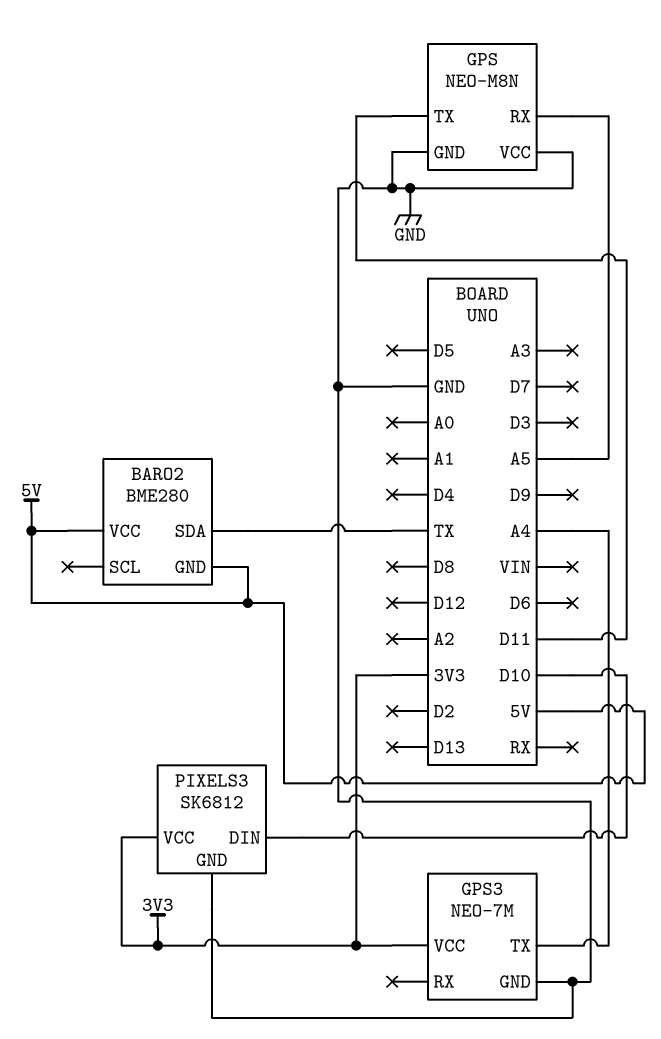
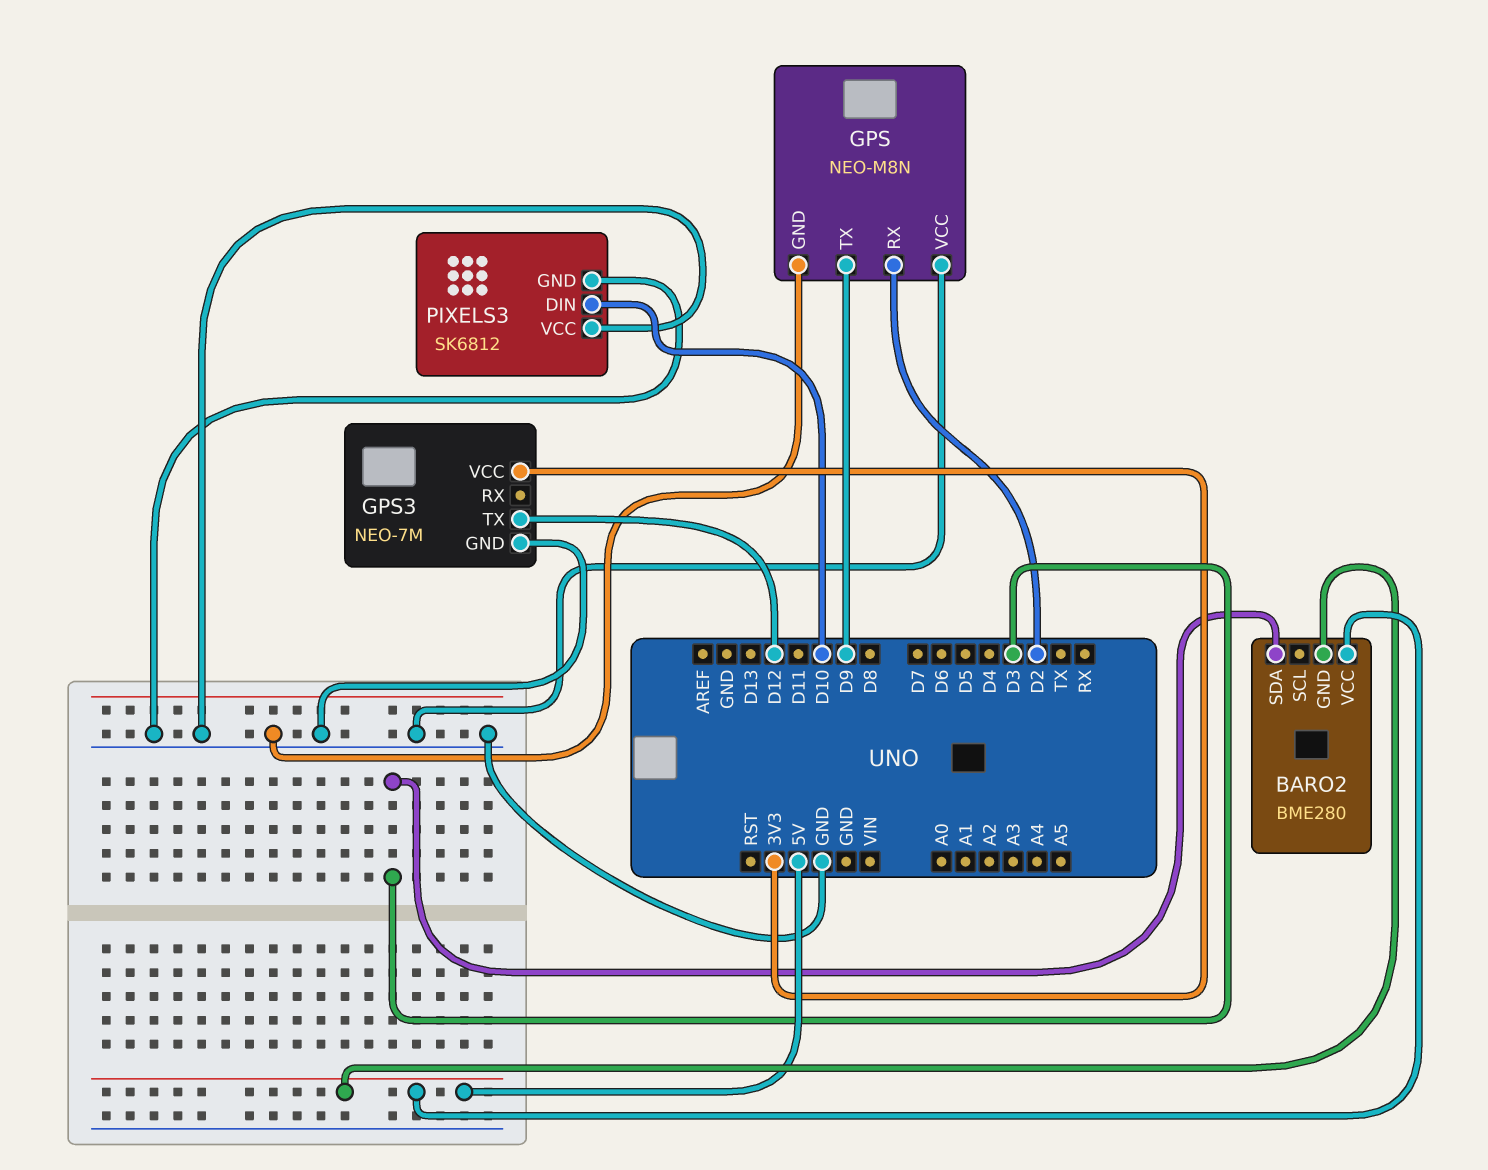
BARO2 pin SDA: TX -> D3
GPS pin RX: A5 -> D2
GPS pin TX: D11 -> D9
GPS3 pin TX: A4 -> D12
PIXELS3 pin VCC: 3V3 -> GND

